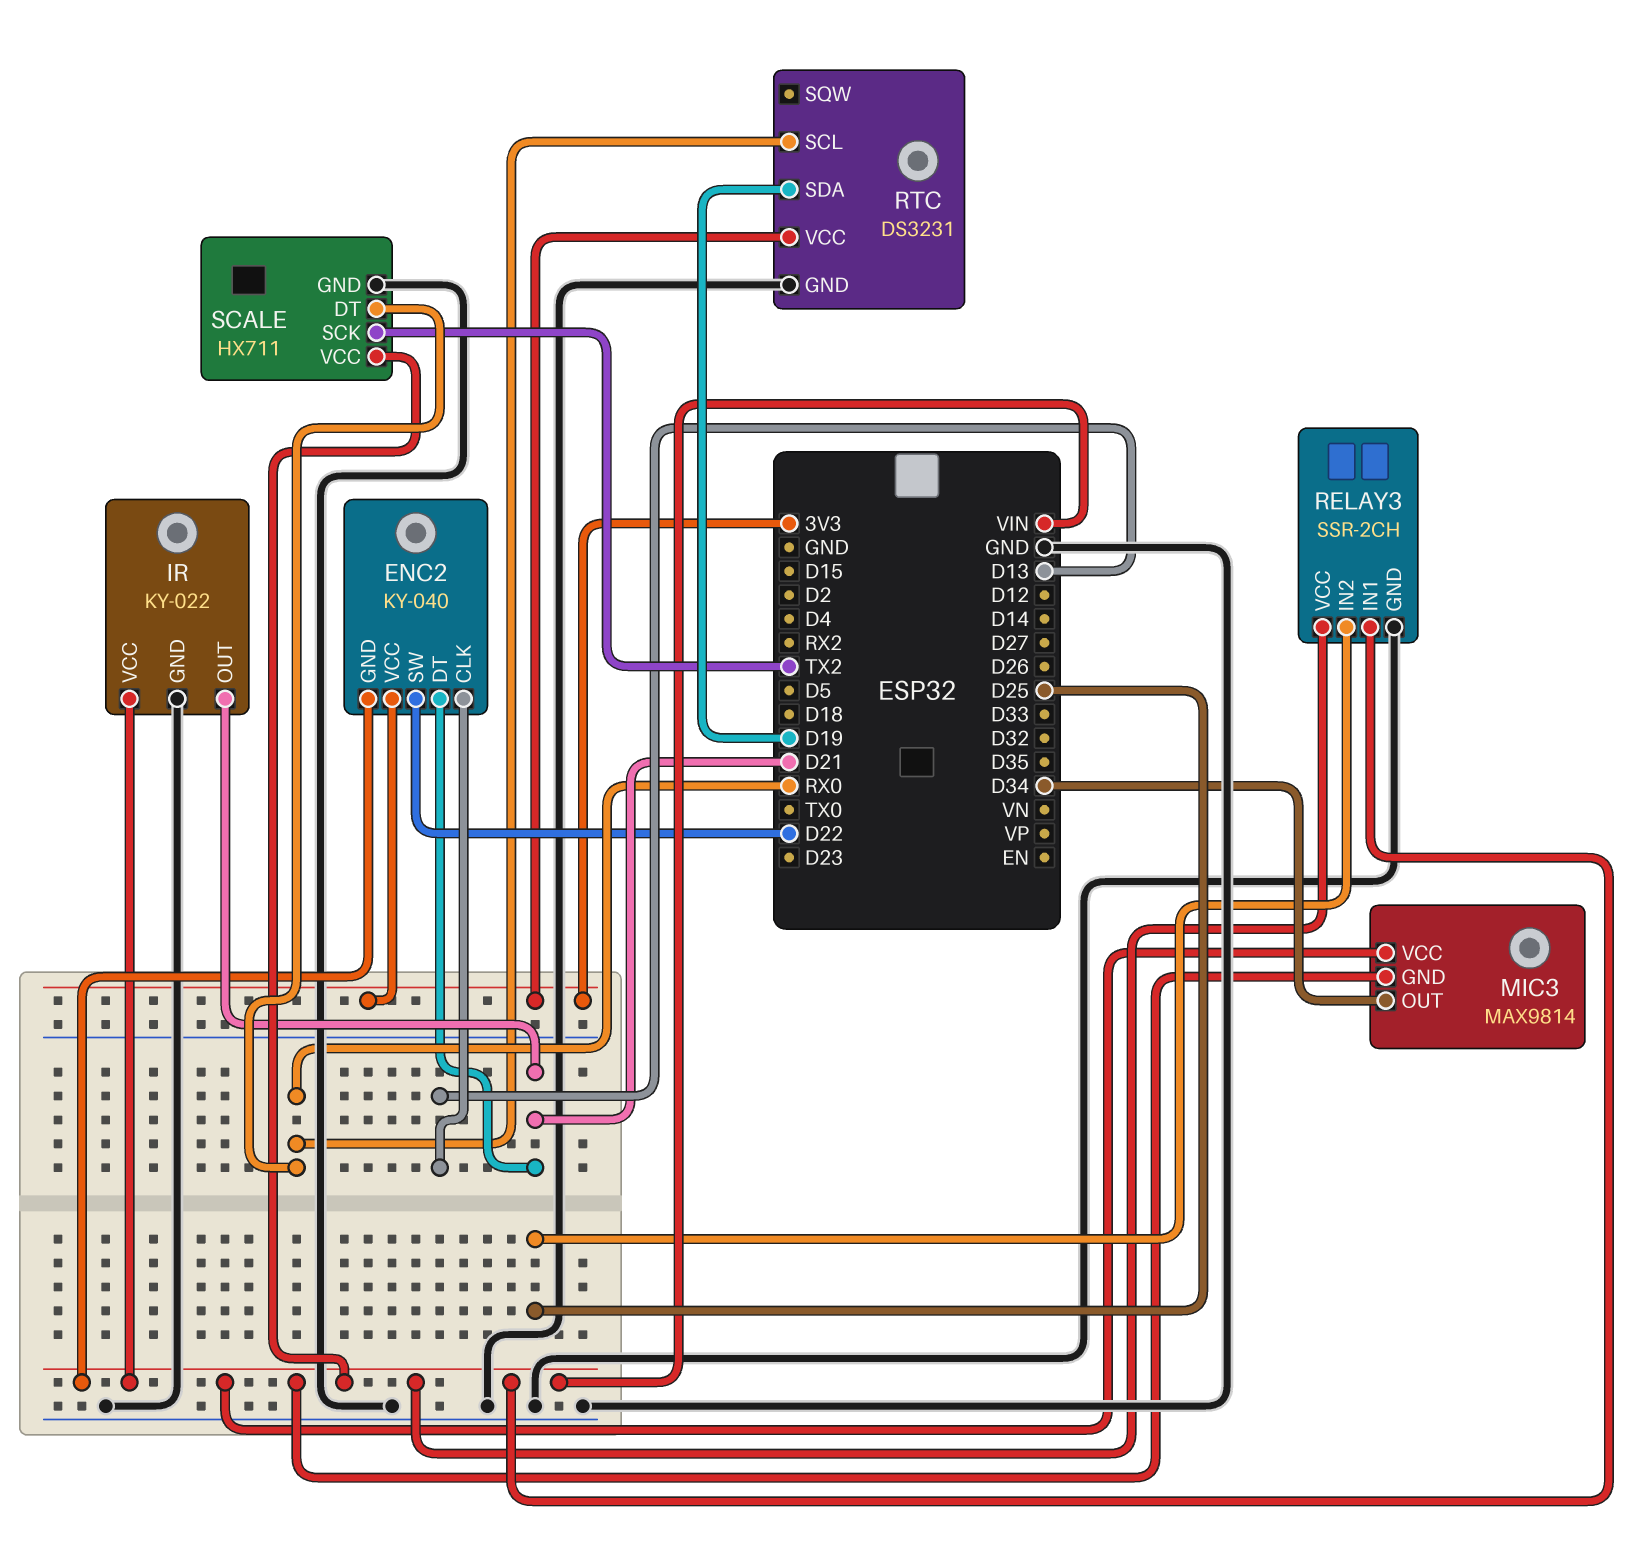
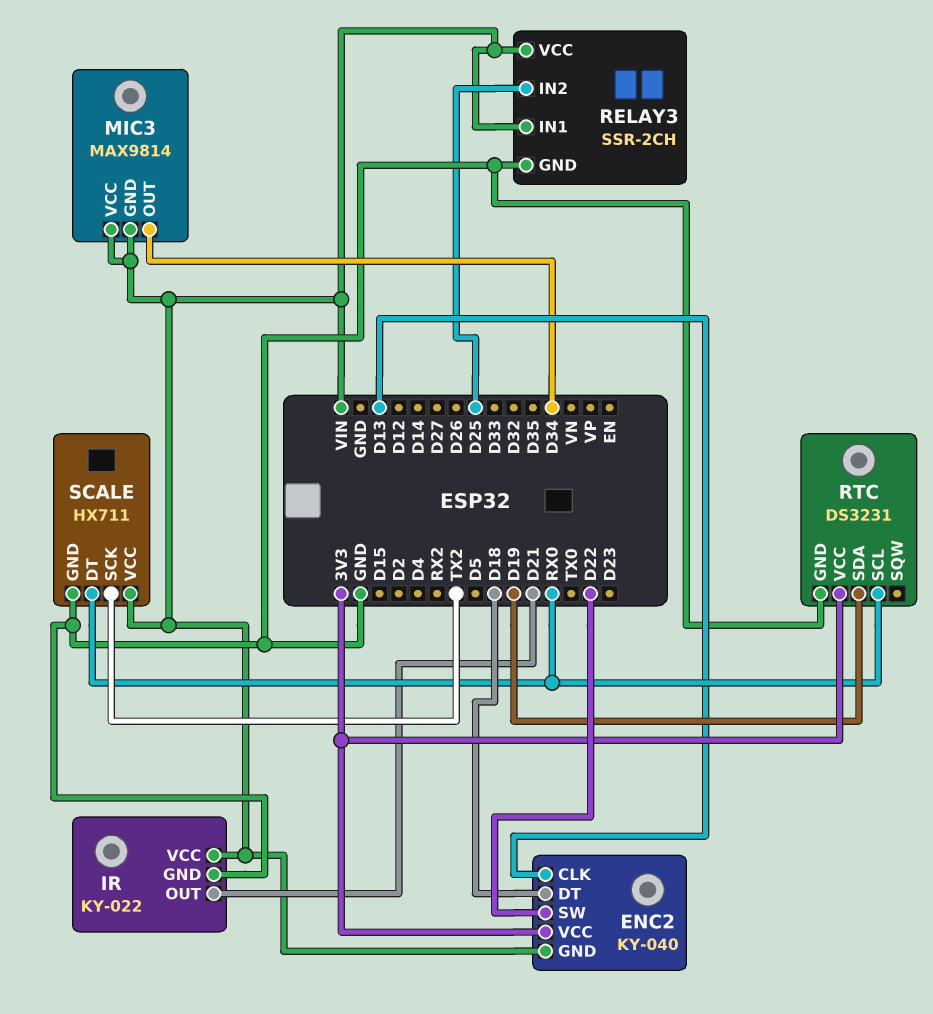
ENC2 pin DT: D21 -> D18

